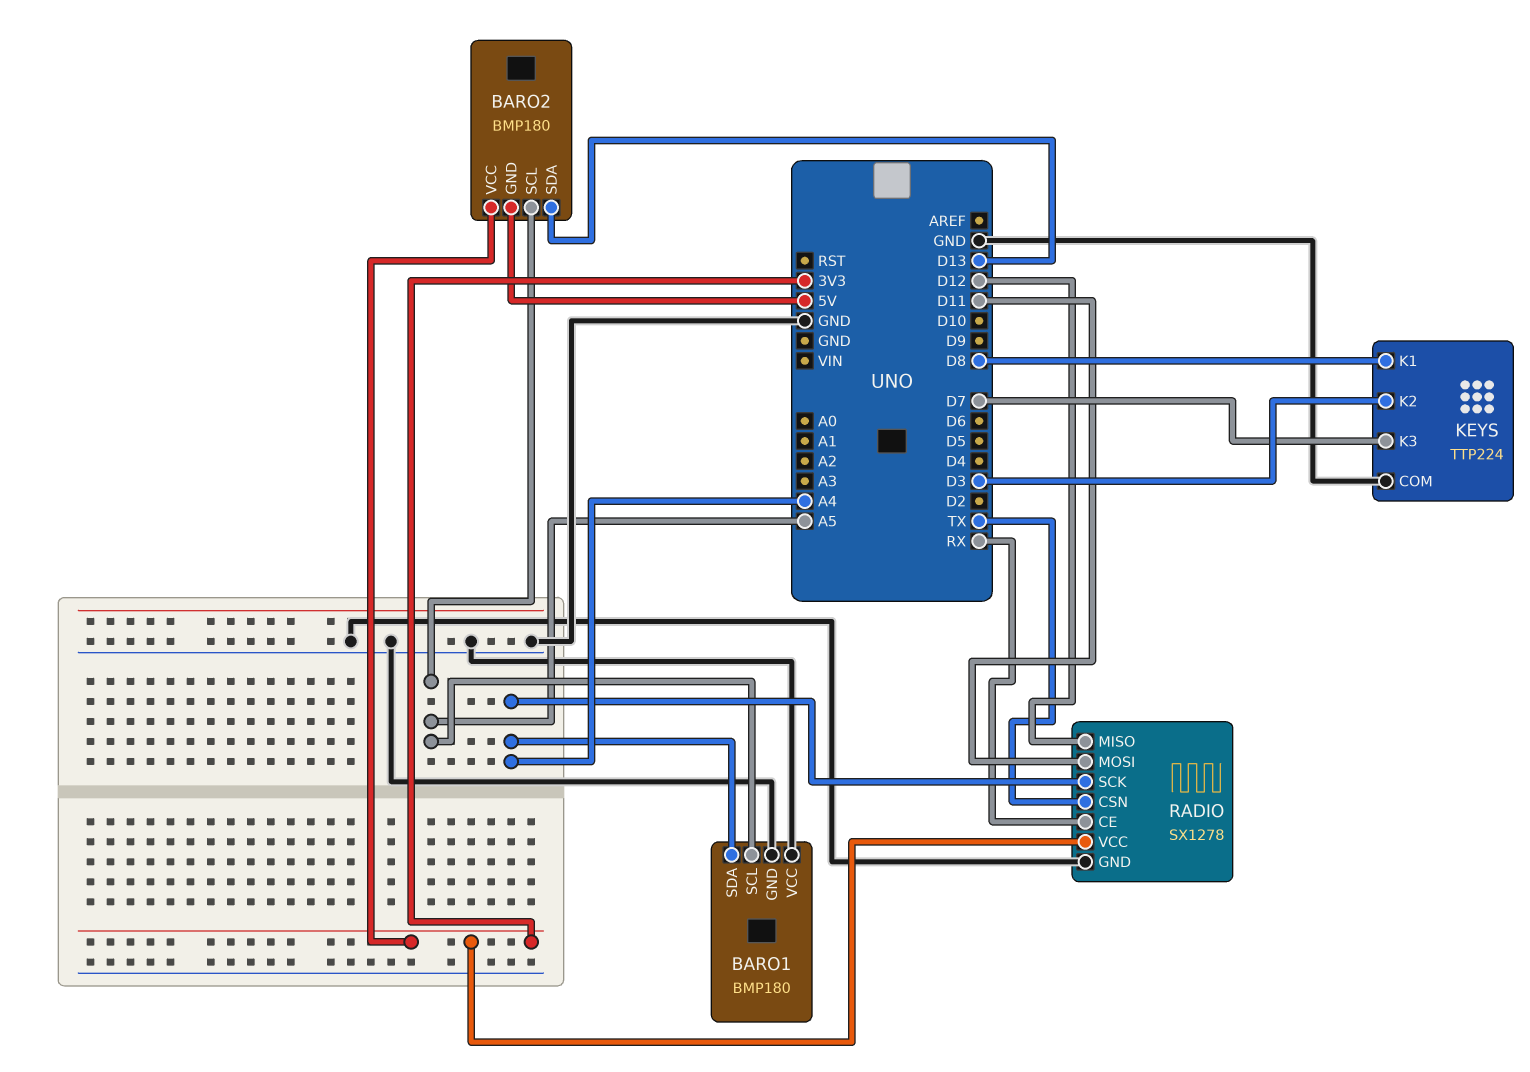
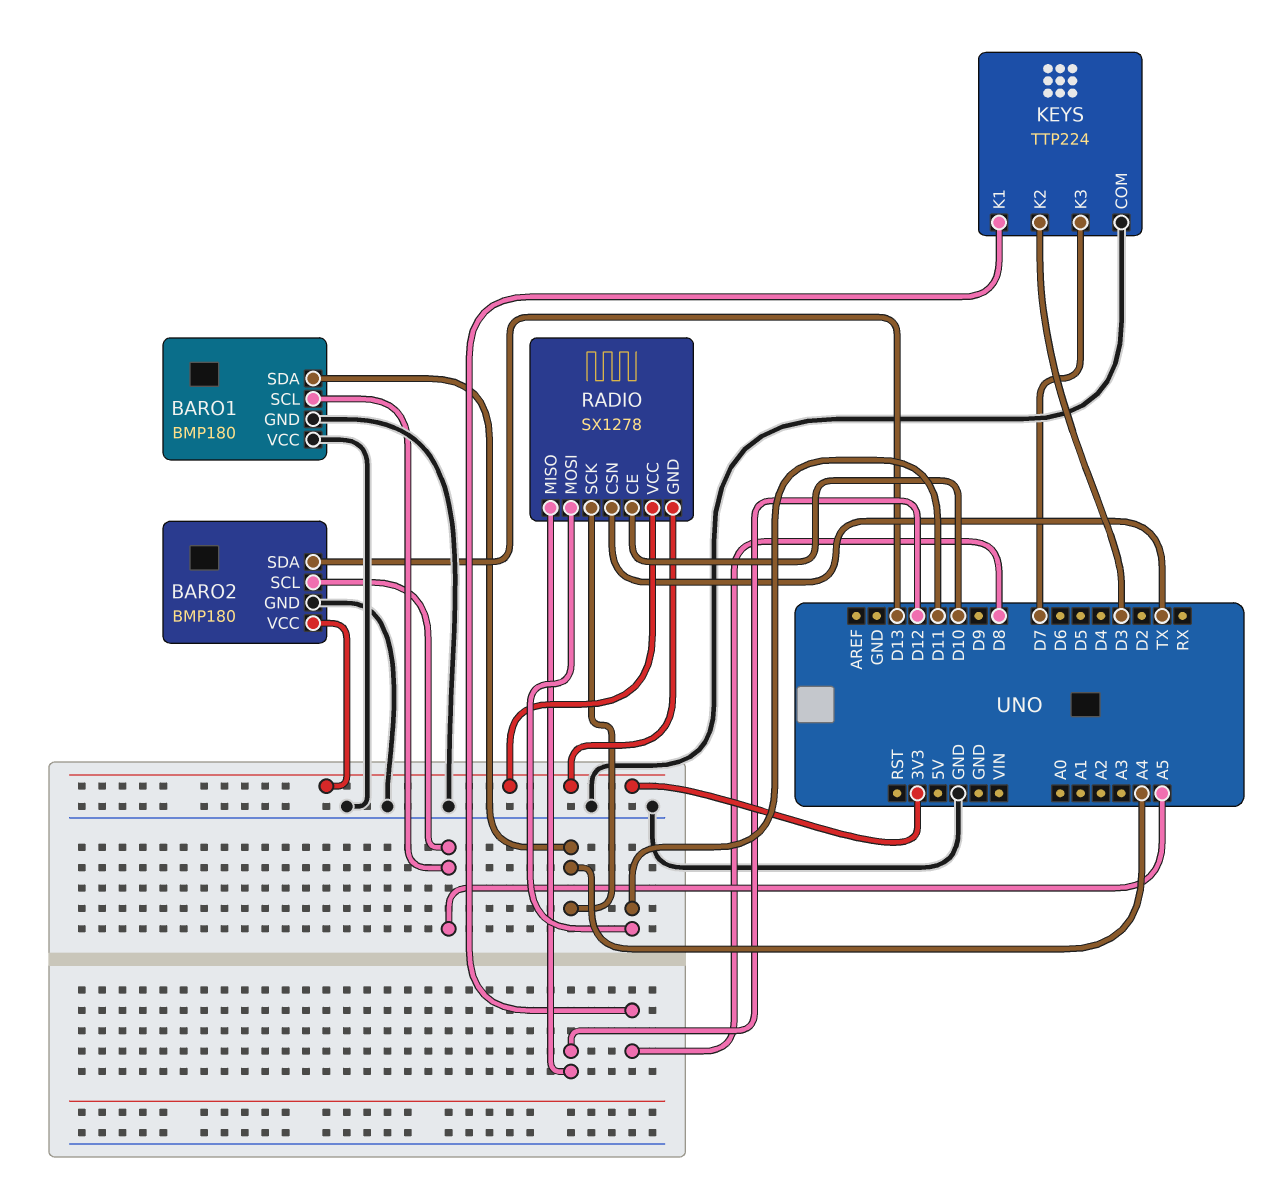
BARO2 pin GND: 5V -> GND
RADIO pin CE: RX -> D10
RADIO pin GND: GND -> 3V3

